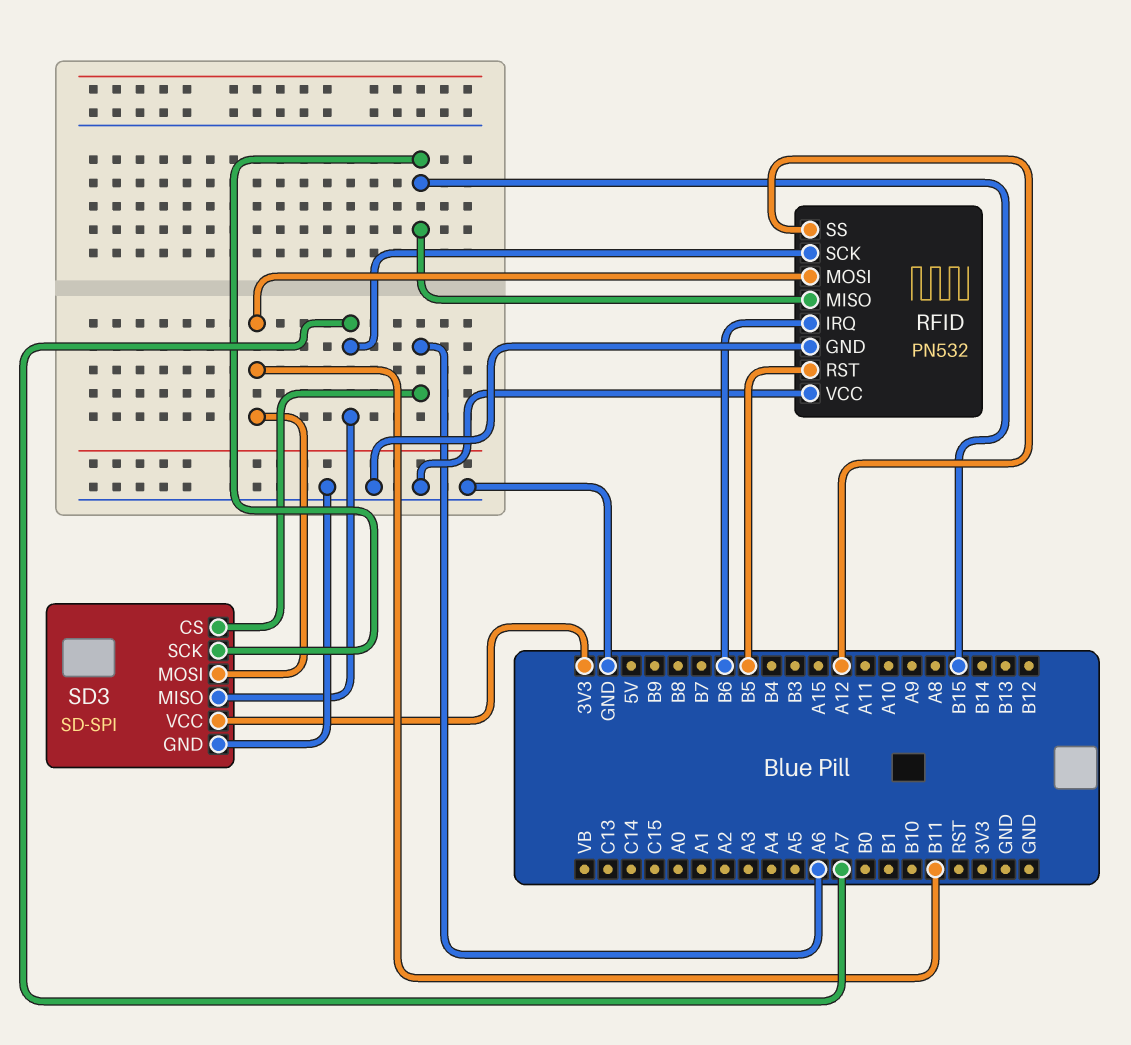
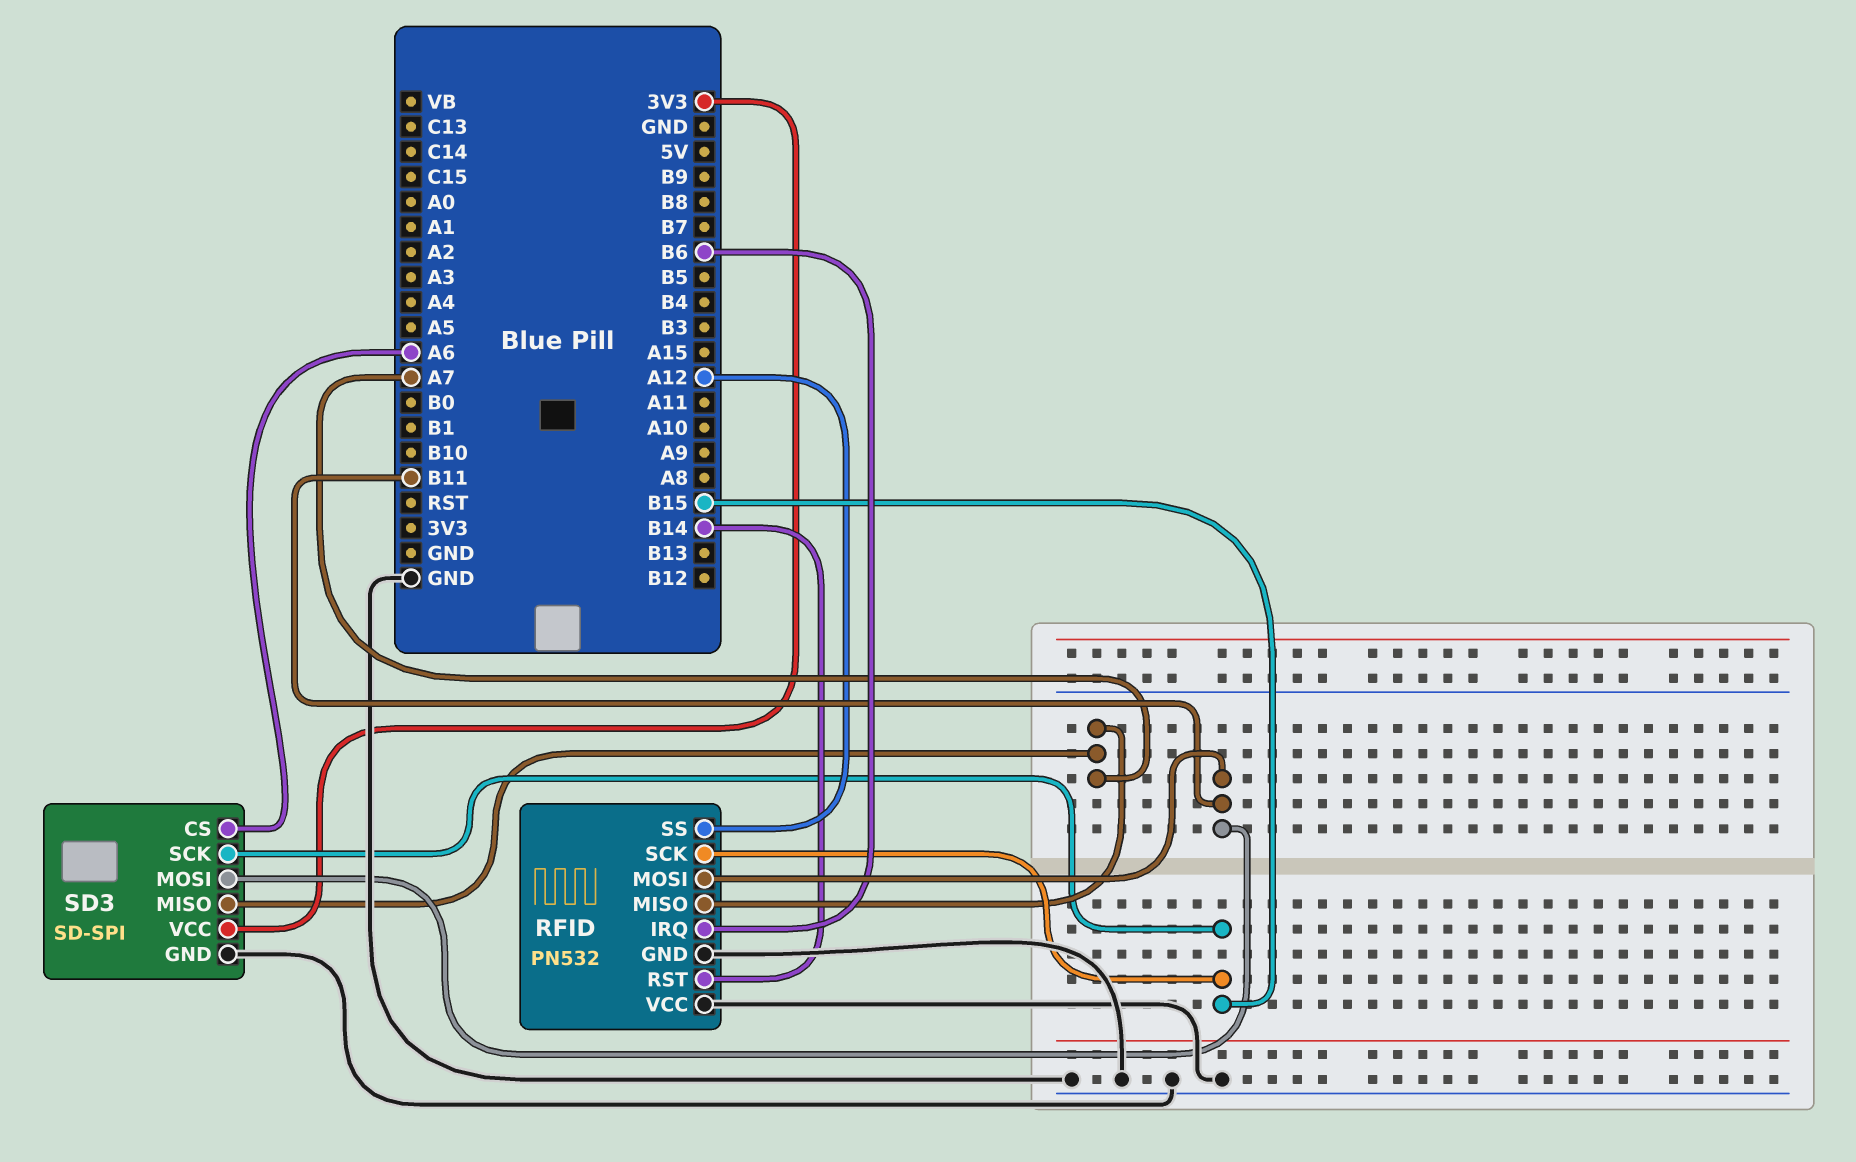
RFID pin MISO: B15 -> A7
RFID pin RST: B5 -> B14
RFID pin SCK: A7 -> B15

